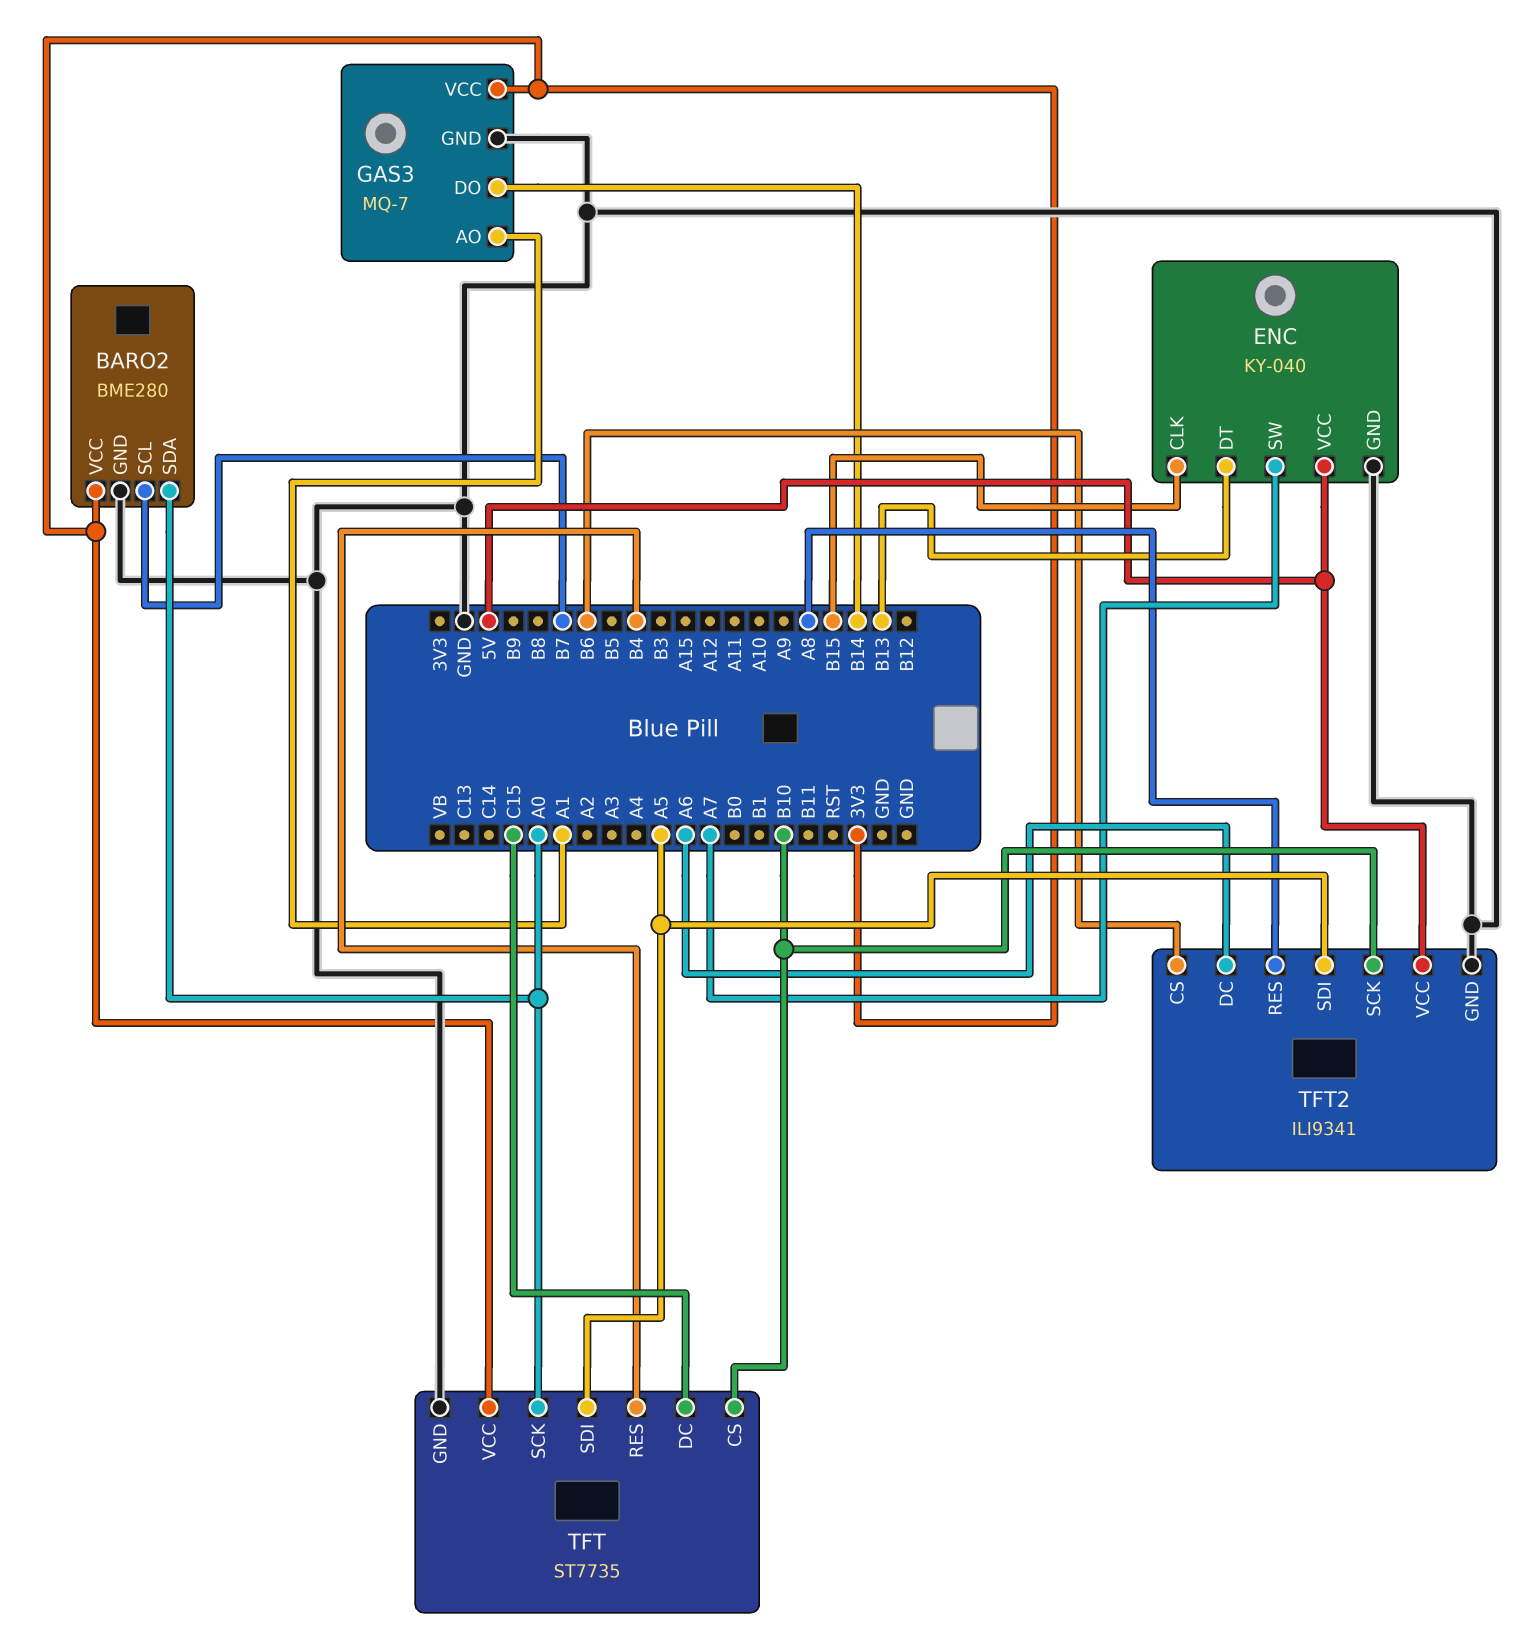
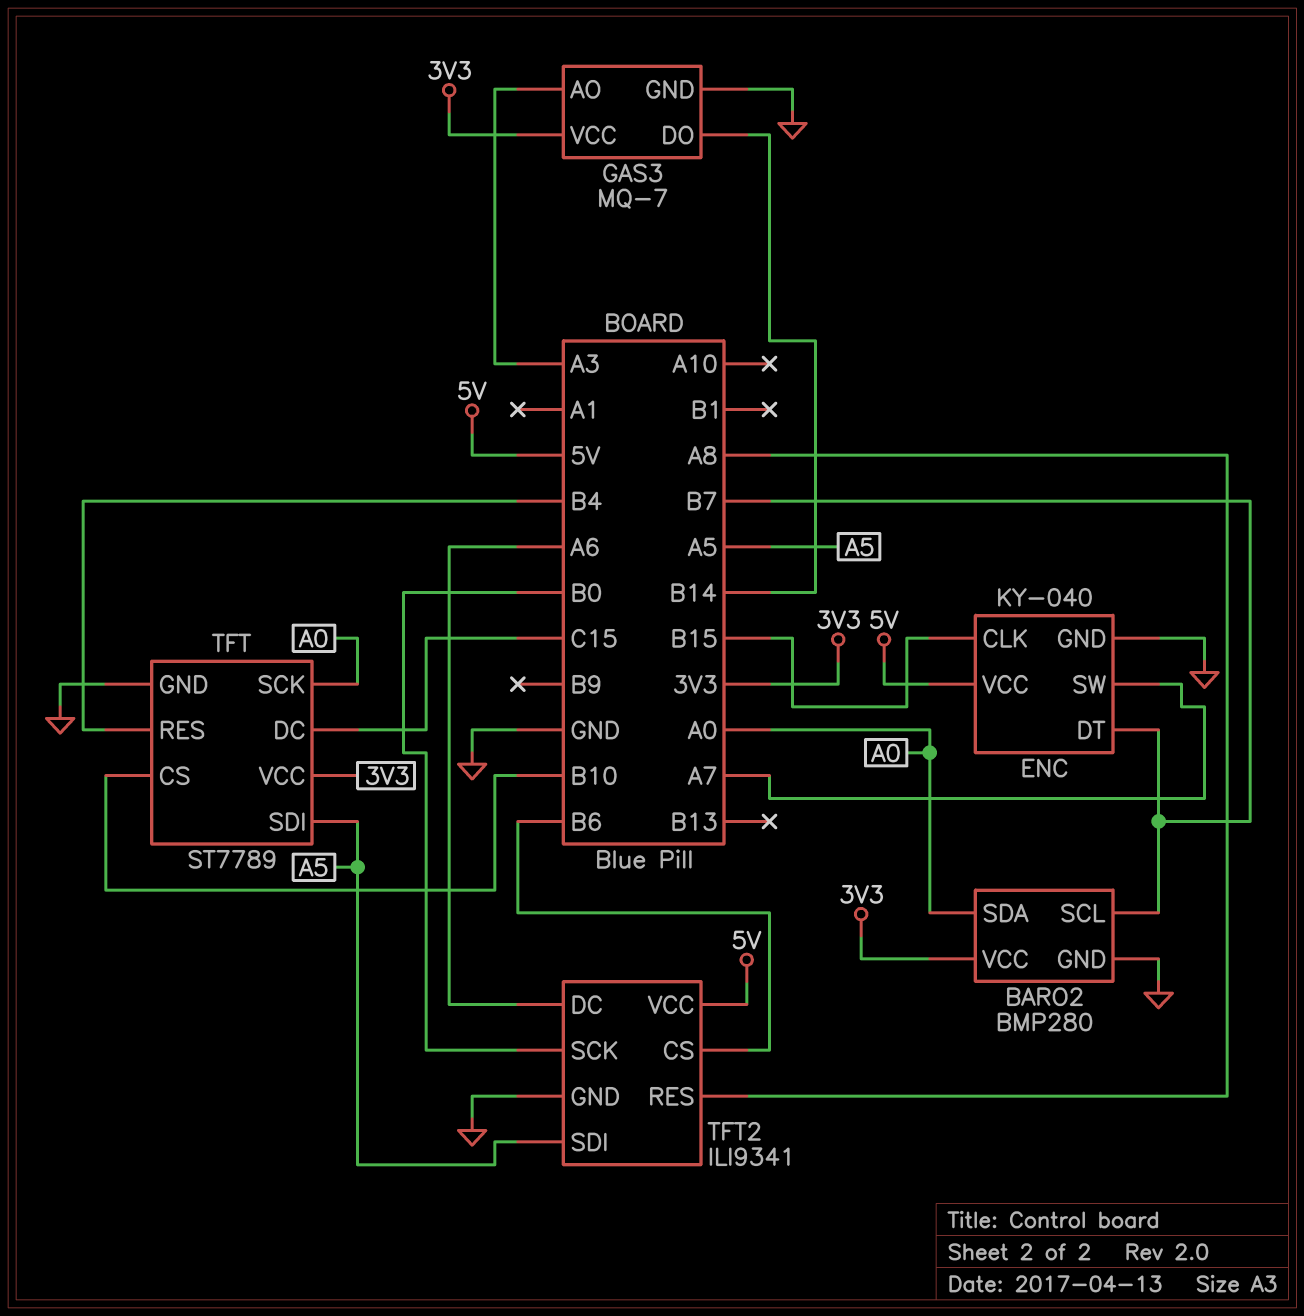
BARO2: BME280 -> BMP280
ENC pin DT: B13 -> B7
GAS3 pin AO: A1 -> A3
TFT: ST7735 -> ST7789
TFT2 pin SCK: B10 -> B0

